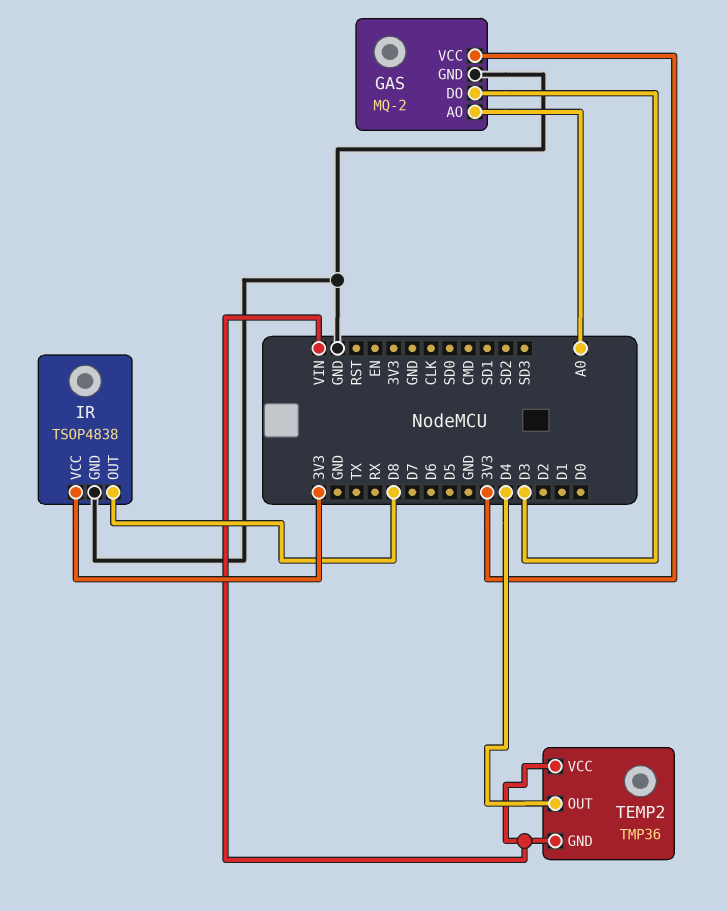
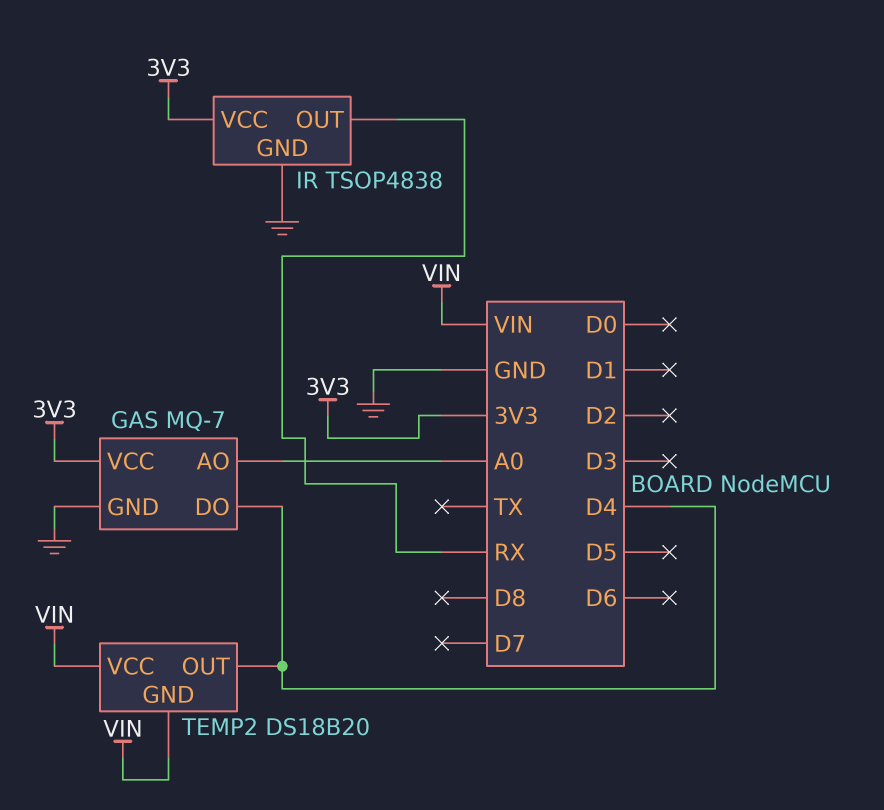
GAS: MQ-2 -> MQ-7
GAS pin DO: D3 -> D4
IR pin OUT: D8 -> RX
TEMP2: TMP36 -> DS18B20

